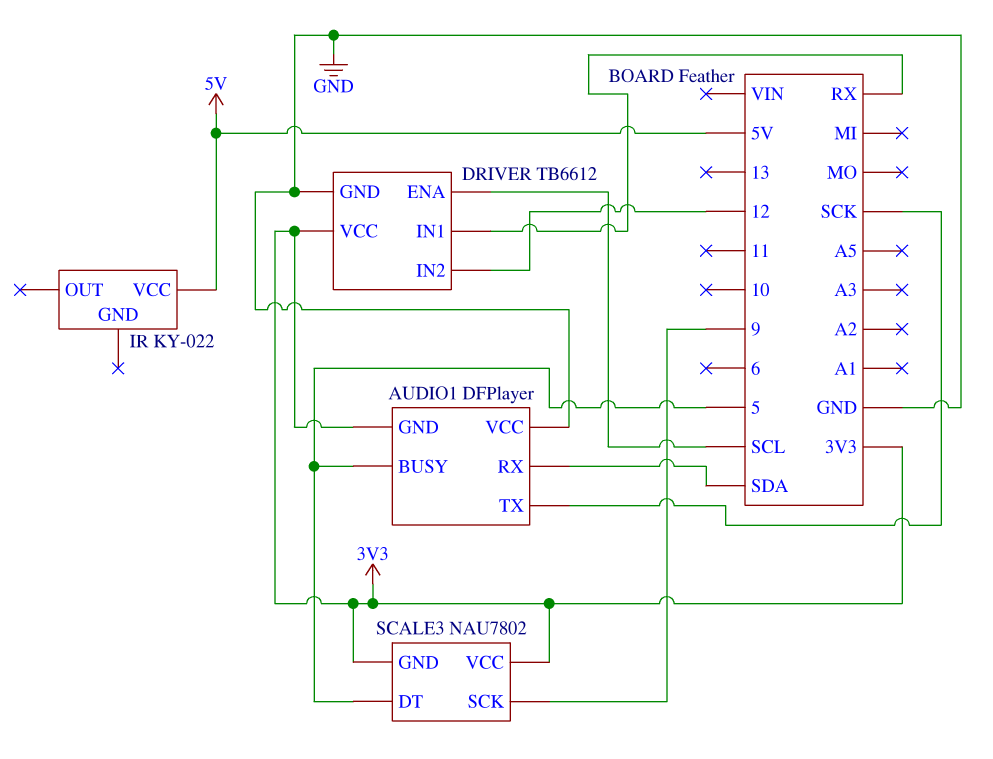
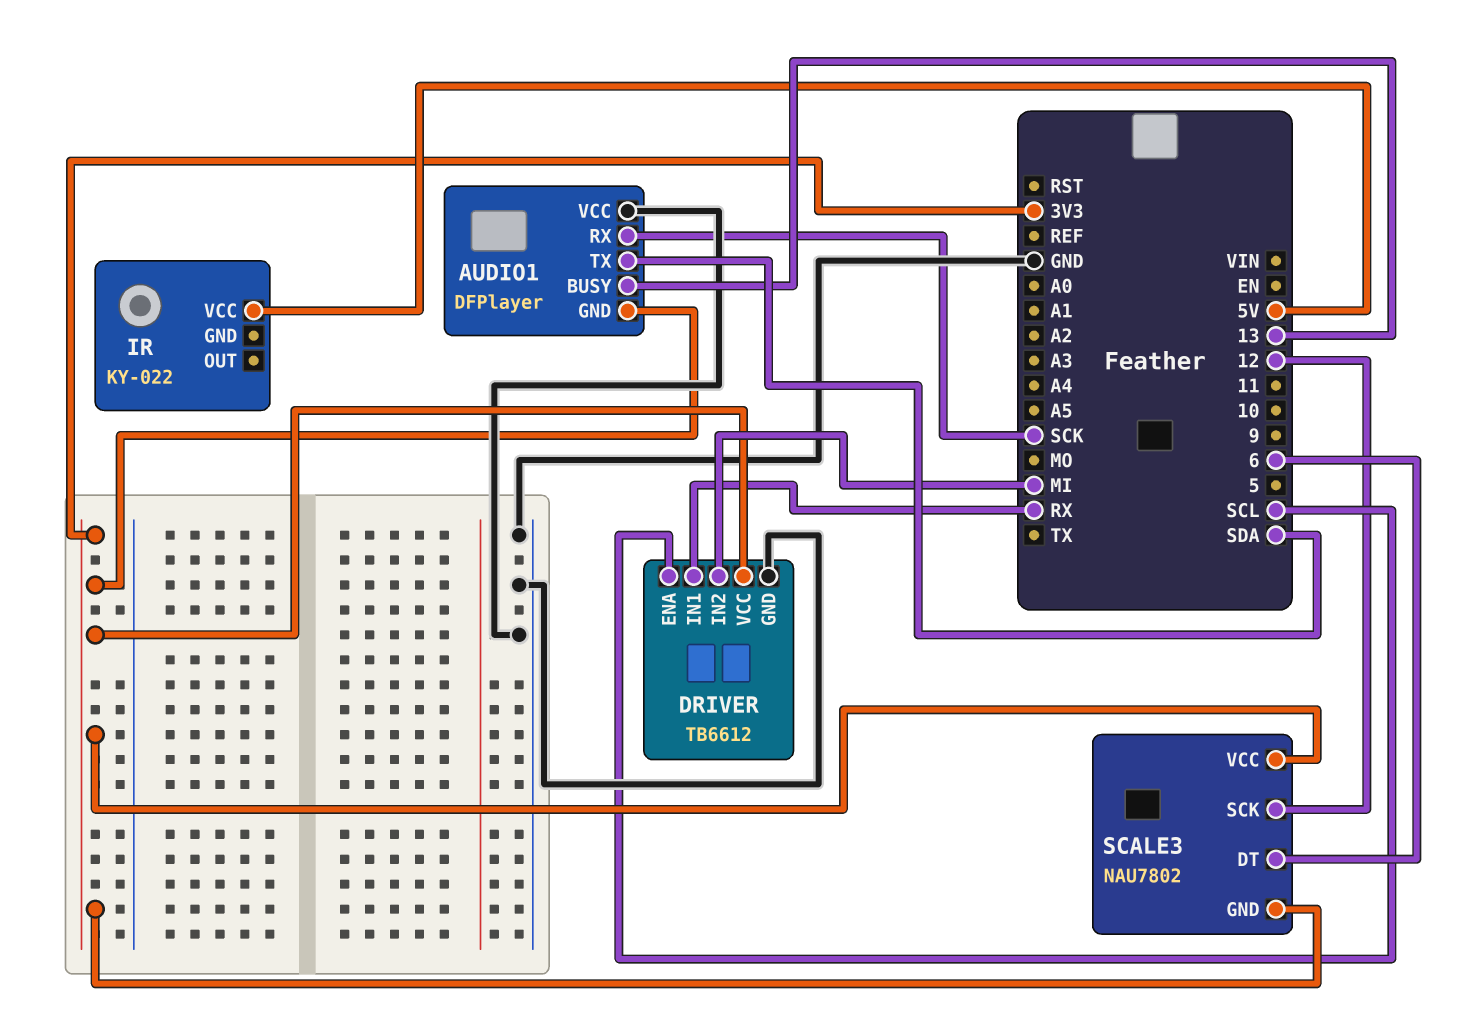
AUDIO1 pin BUSY: 5 -> 13
AUDIO1 pin RX: SDA -> SCK
AUDIO1 pin TX: SCK -> SDA
DRIVER pin IN2: 12 -> MI
SCALE3 pin DT: 5 -> 6
SCALE3 pin SCK: 9 -> 12

